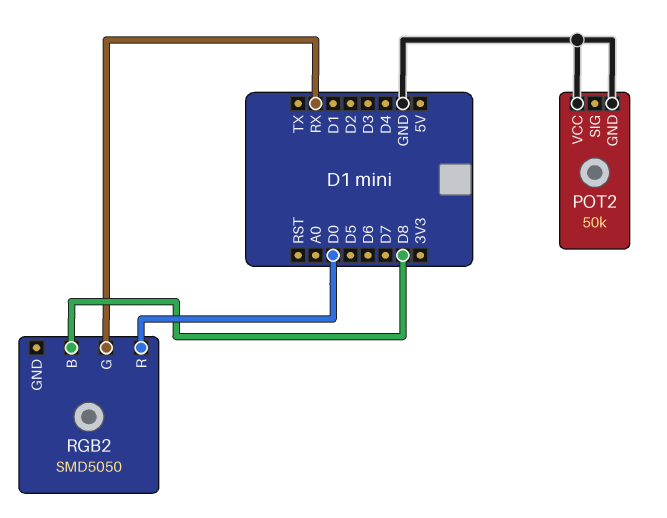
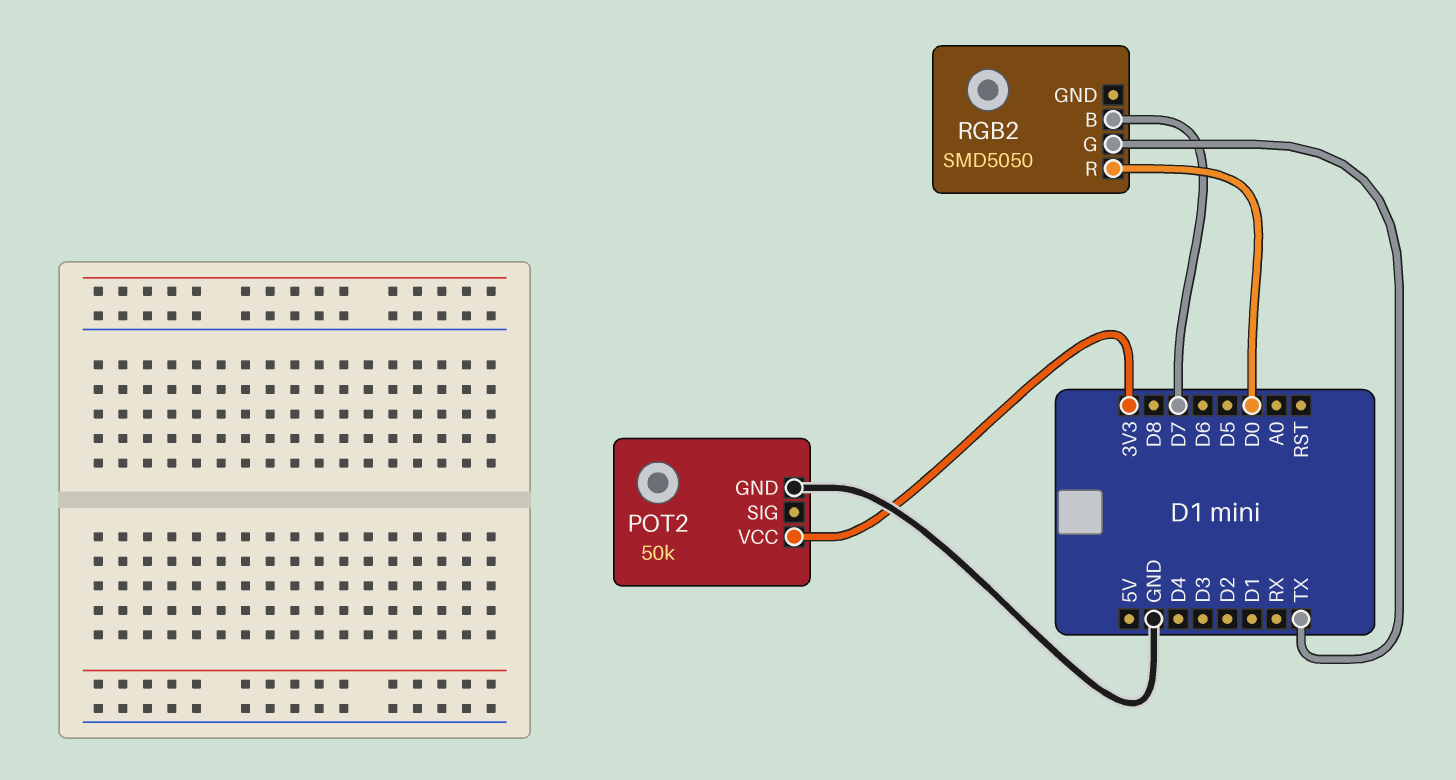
POT2 pin VCC: GND -> 3V3
RGB2 pin B: D8 -> D7
RGB2 pin G: RX -> TX

